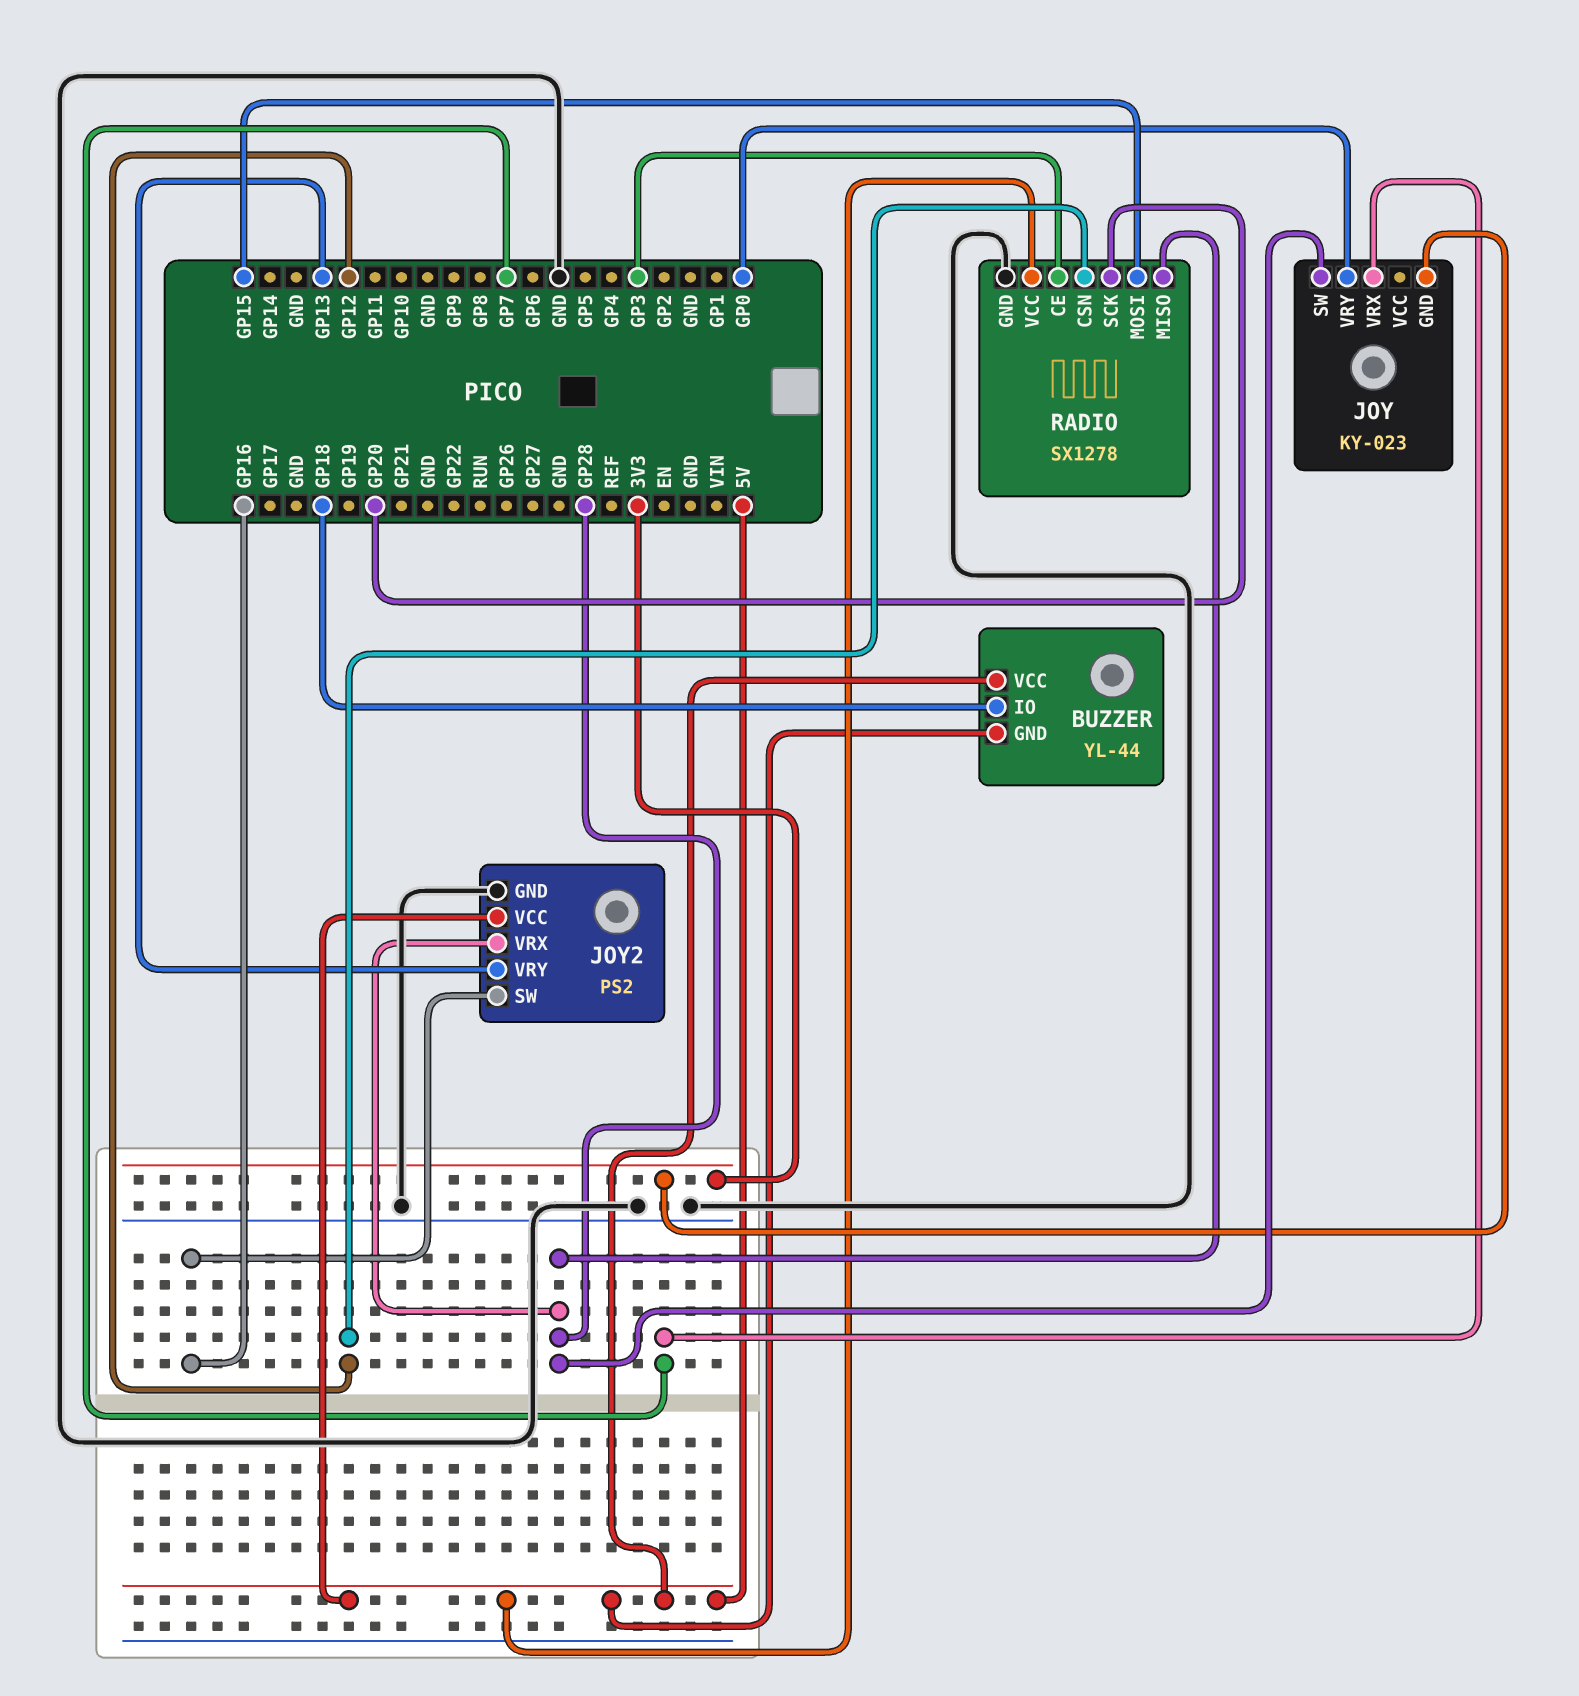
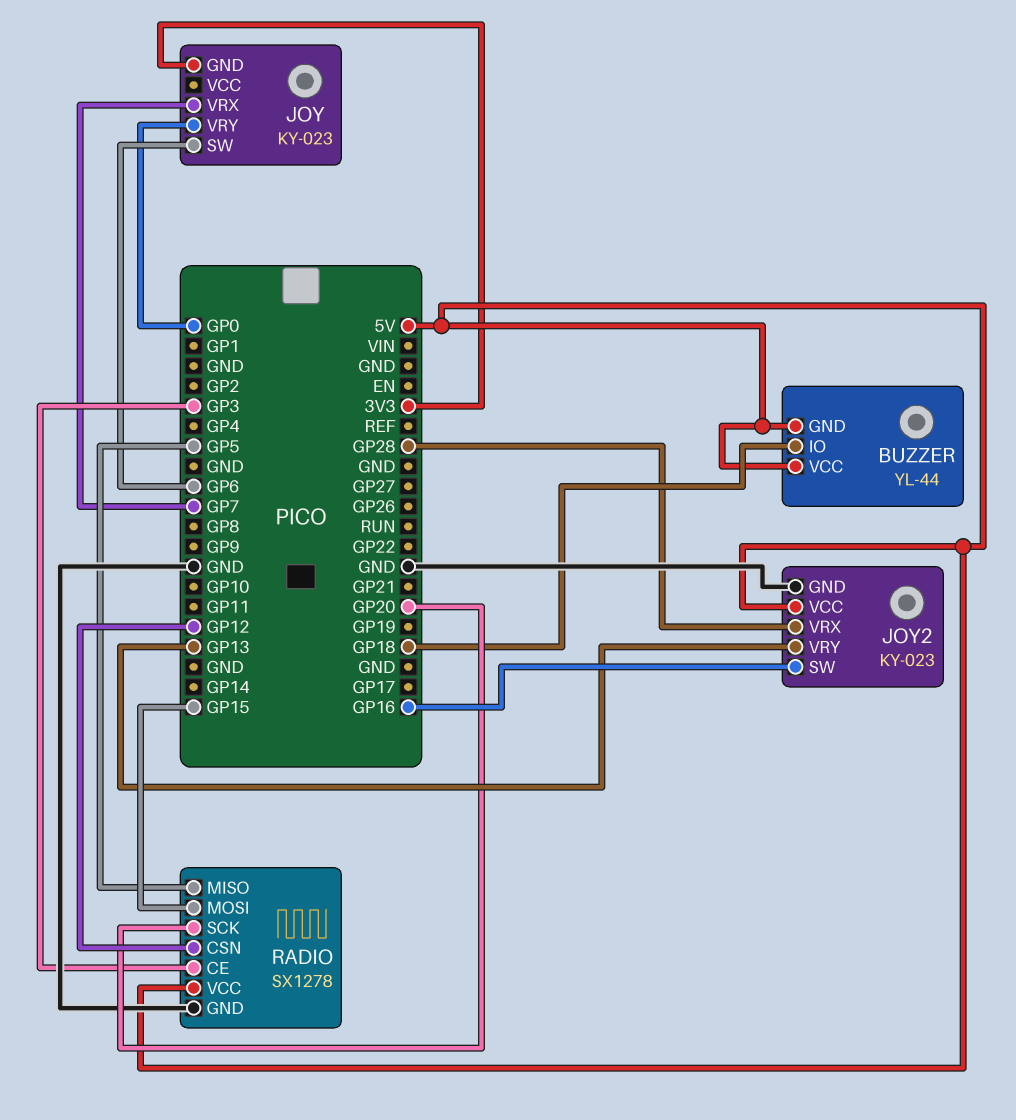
JOY pin SW: GP28 -> GP6
JOY2: PS2 -> KY-023
RADIO pin MISO: GP28 -> GP5

